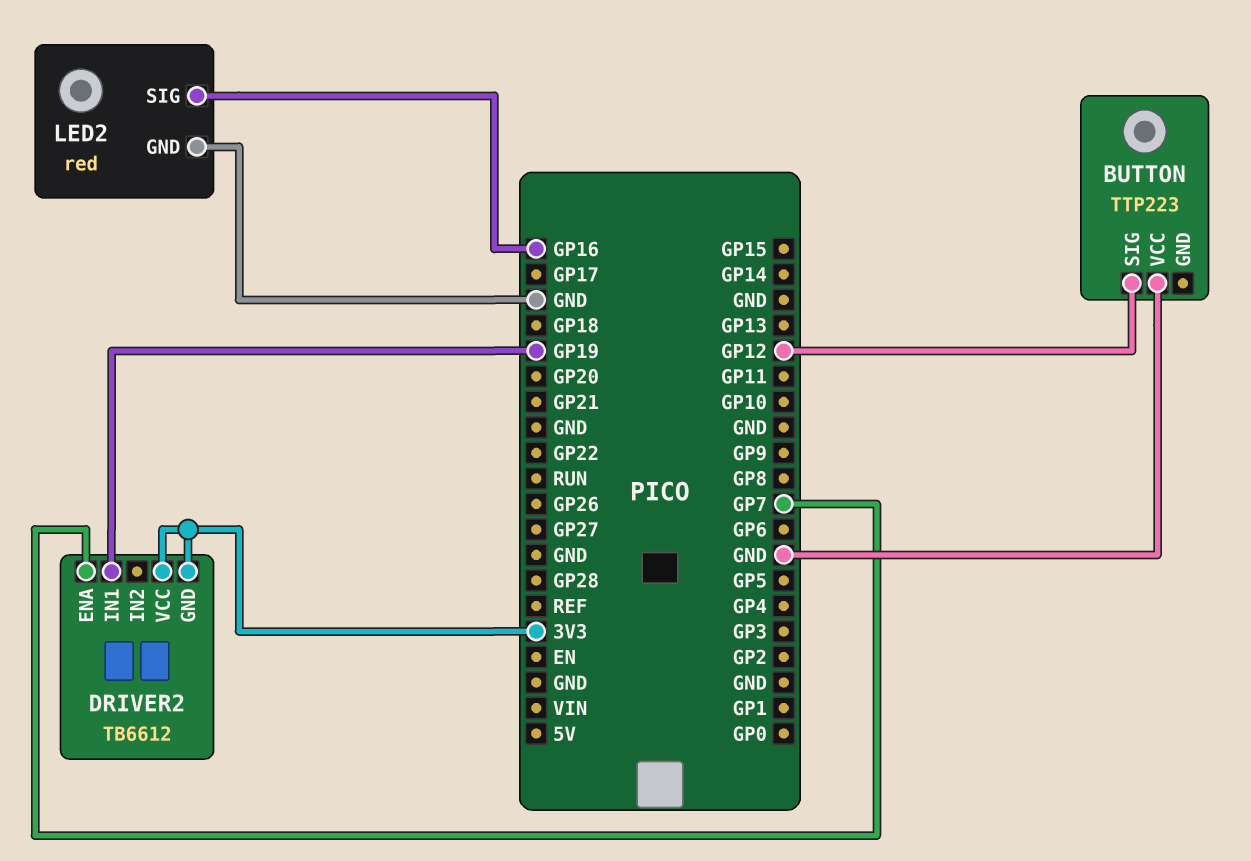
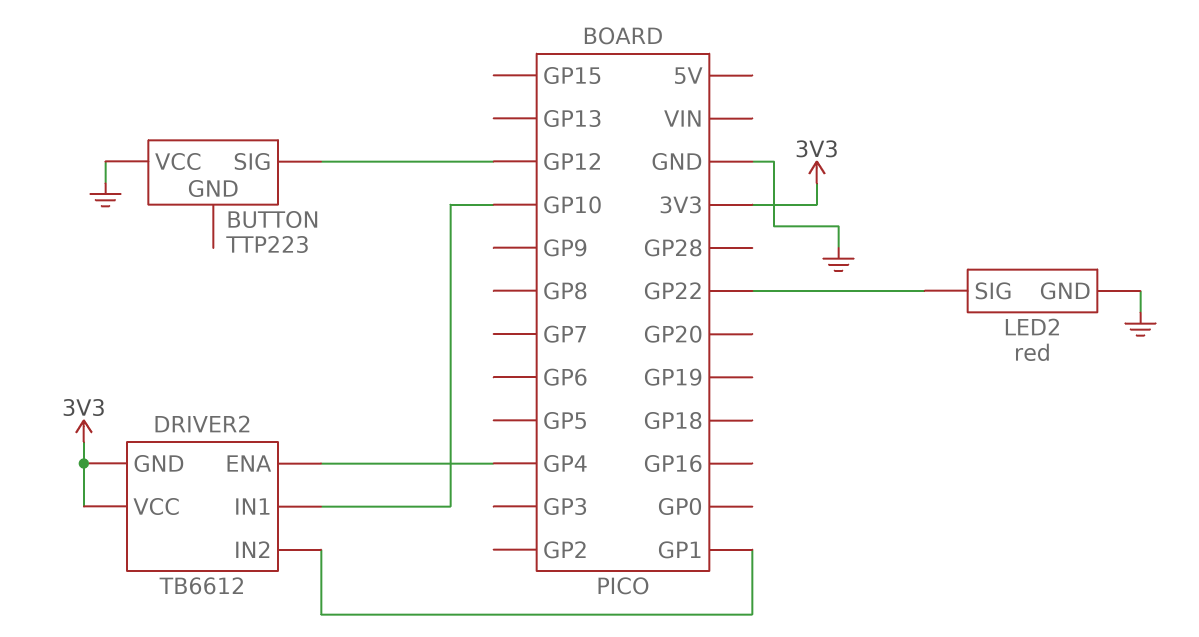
DRIVER2 pin ENA: GP7 -> GP4
DRIVER2 pin IN1: GP19 -> GP10
DRIVER2 pin IN2: none -> GP1
LED2 pin SIG: GP16 -> GP22

